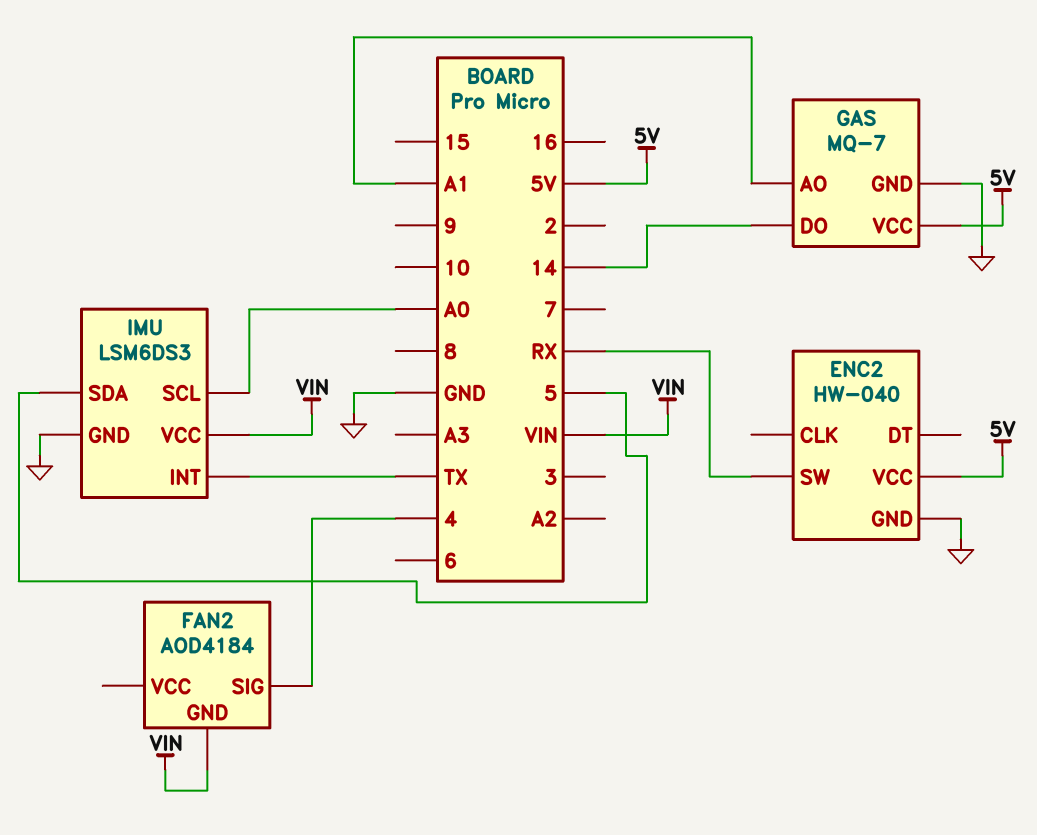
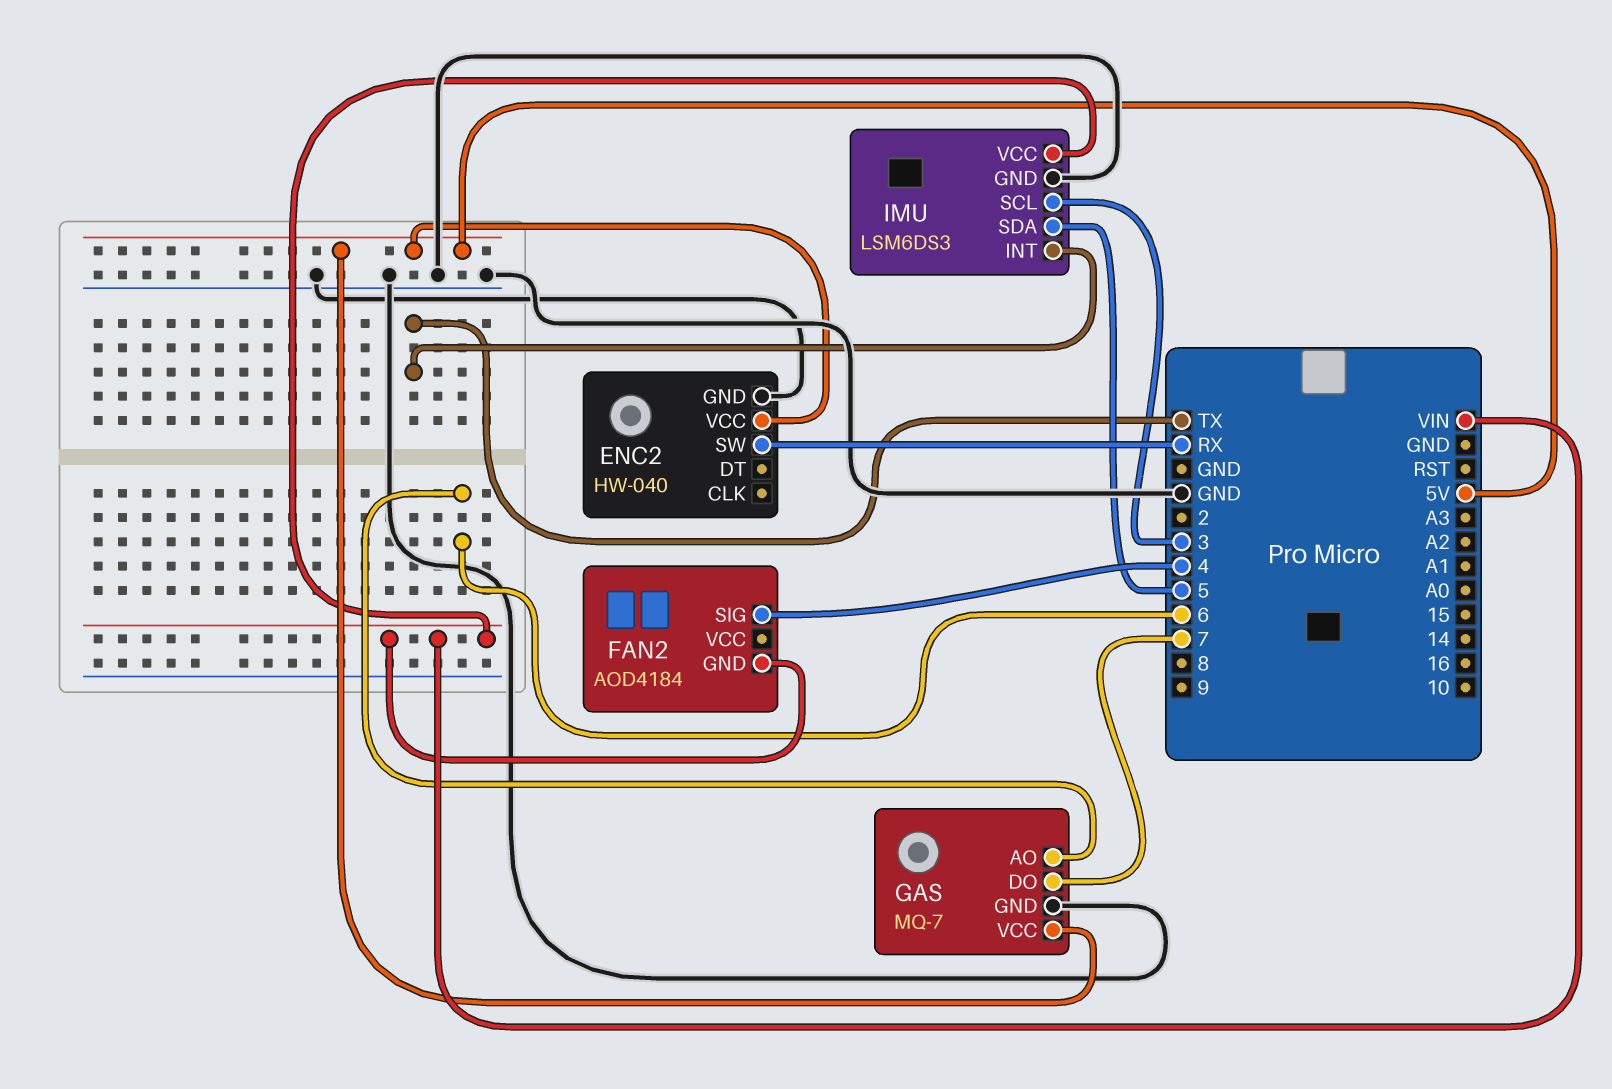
GAS pin AO: A1 -> 6
GAS pin DO: 14 -> 7
IMU pin SCL: A0 -> 3

